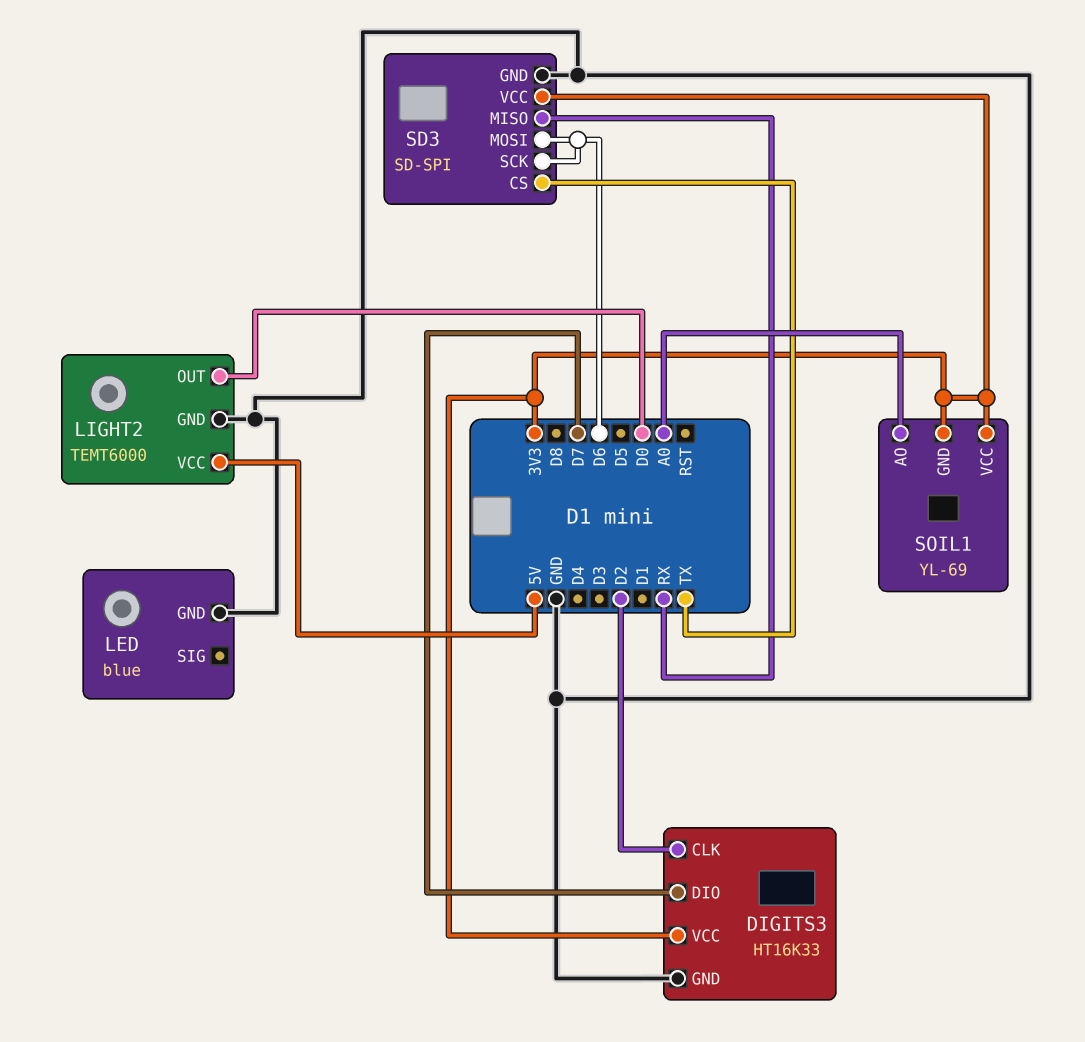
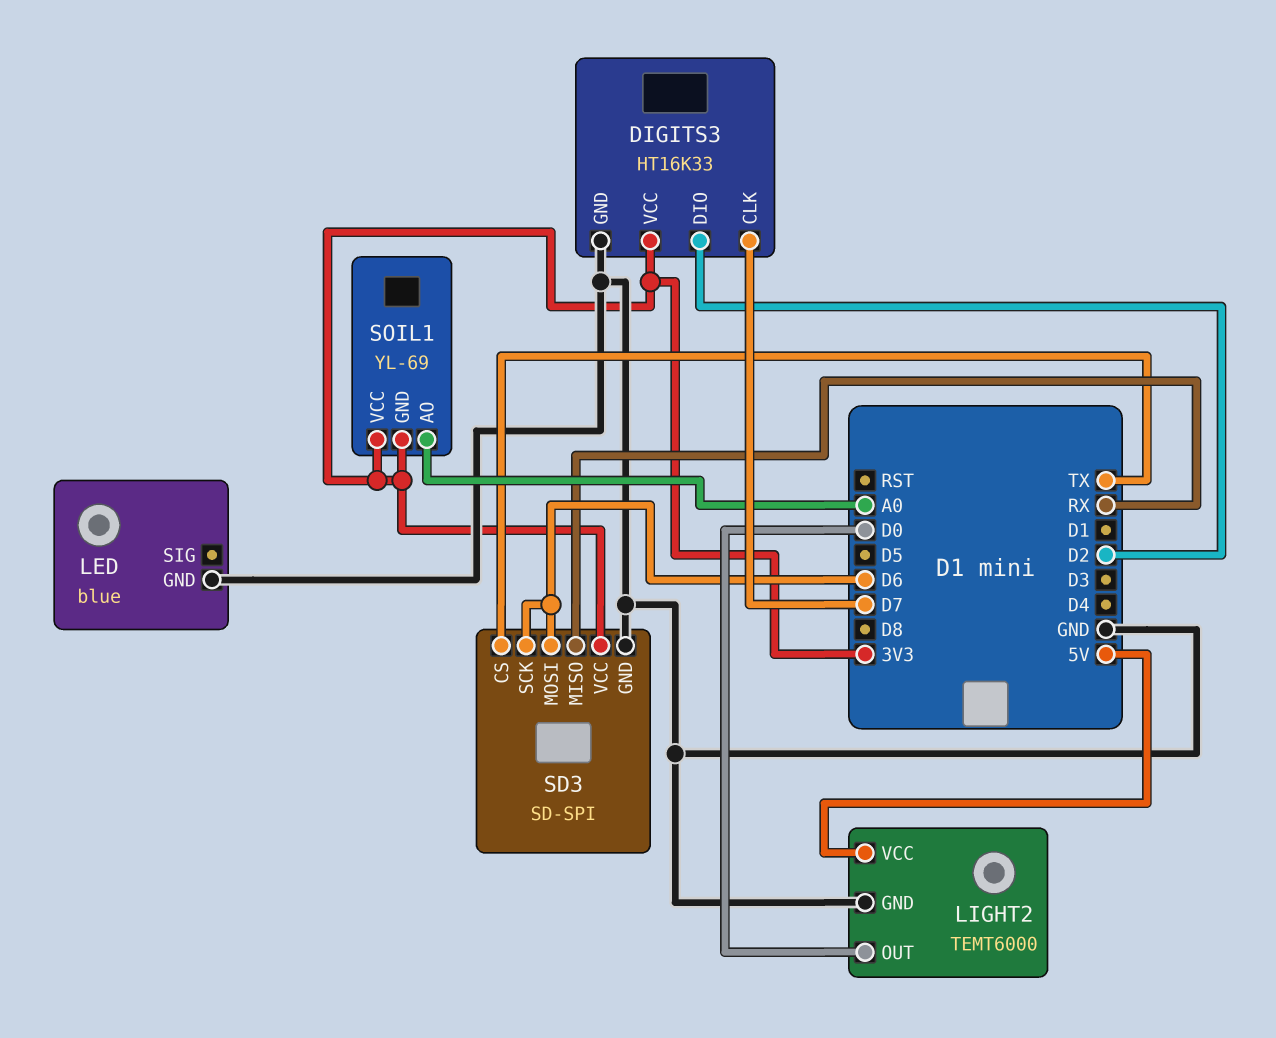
DIGITS3 pin CLK: D2 -> D7
DIGITS3 pin DIO: D7 -> D2

